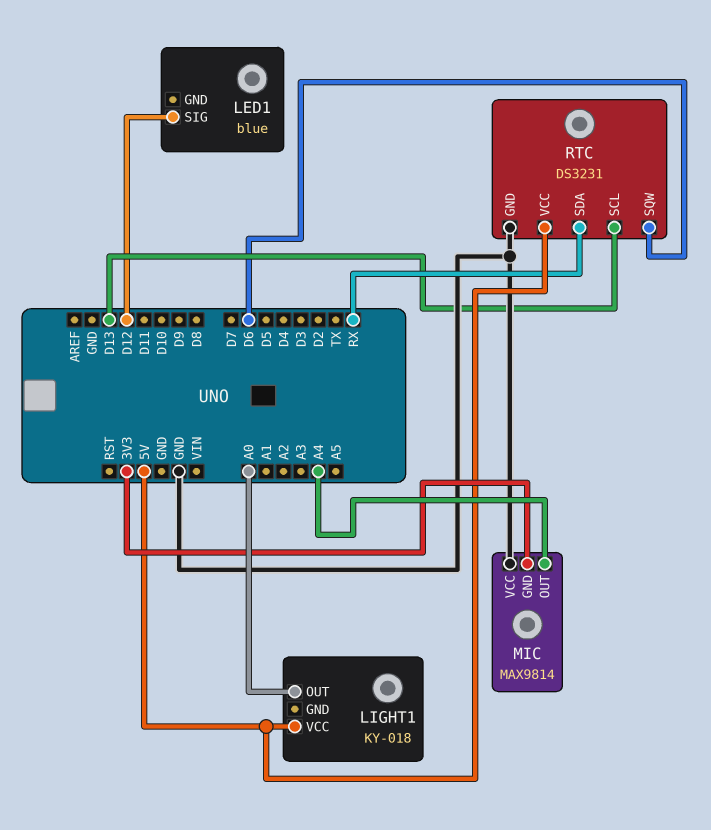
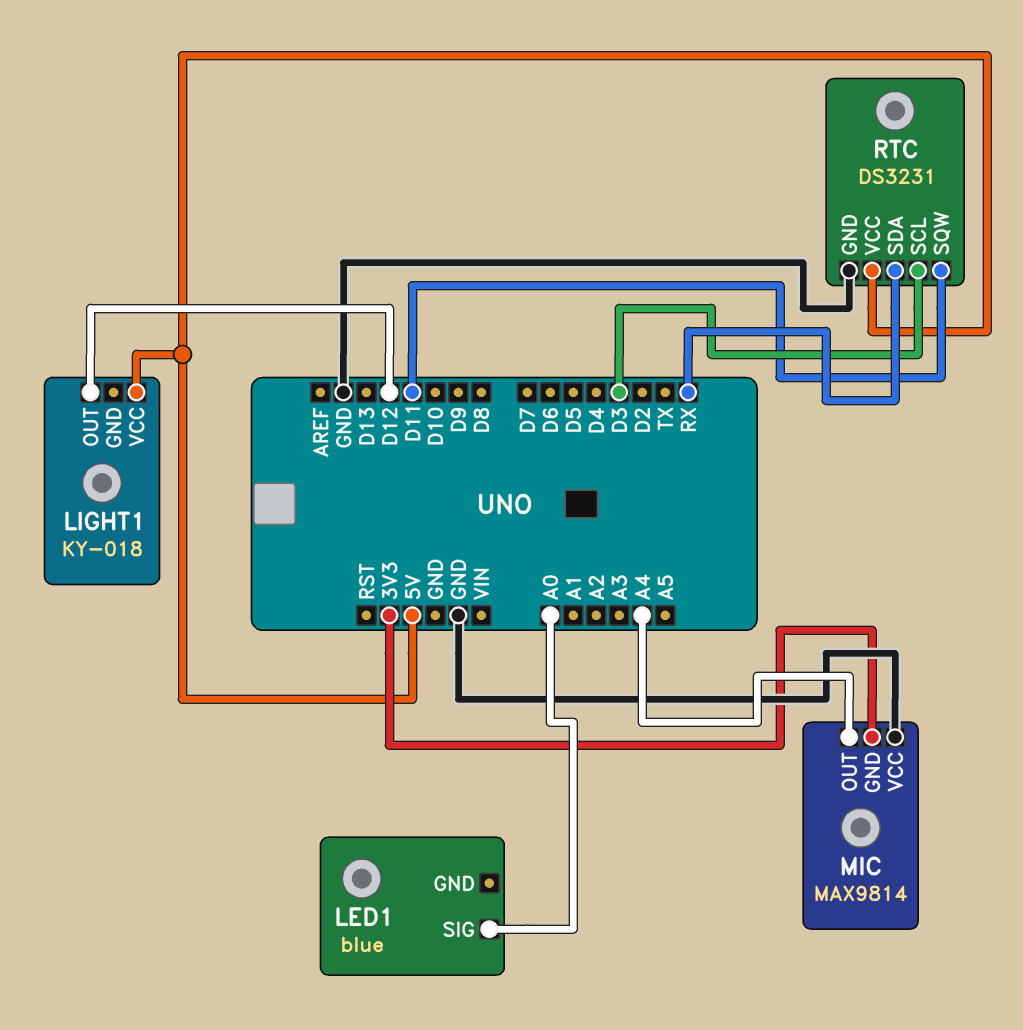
LED1 pin SIG: D12 -> A0
LIGHT1 pin OUT: A0 -> D12
RTC pin SCL: D13 -> D3
RTC pin SQW: D6 -> D11

